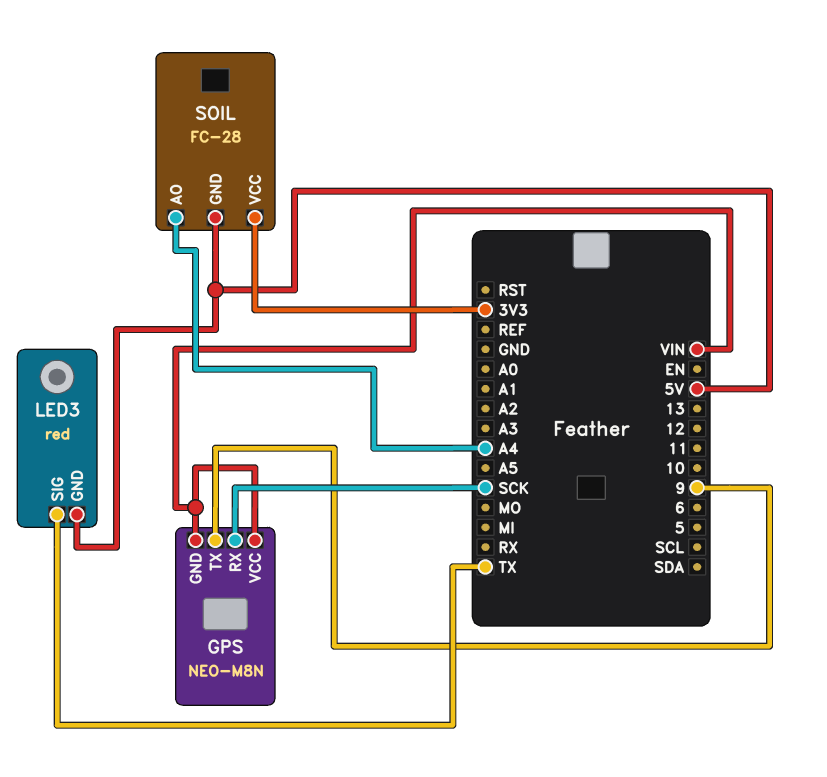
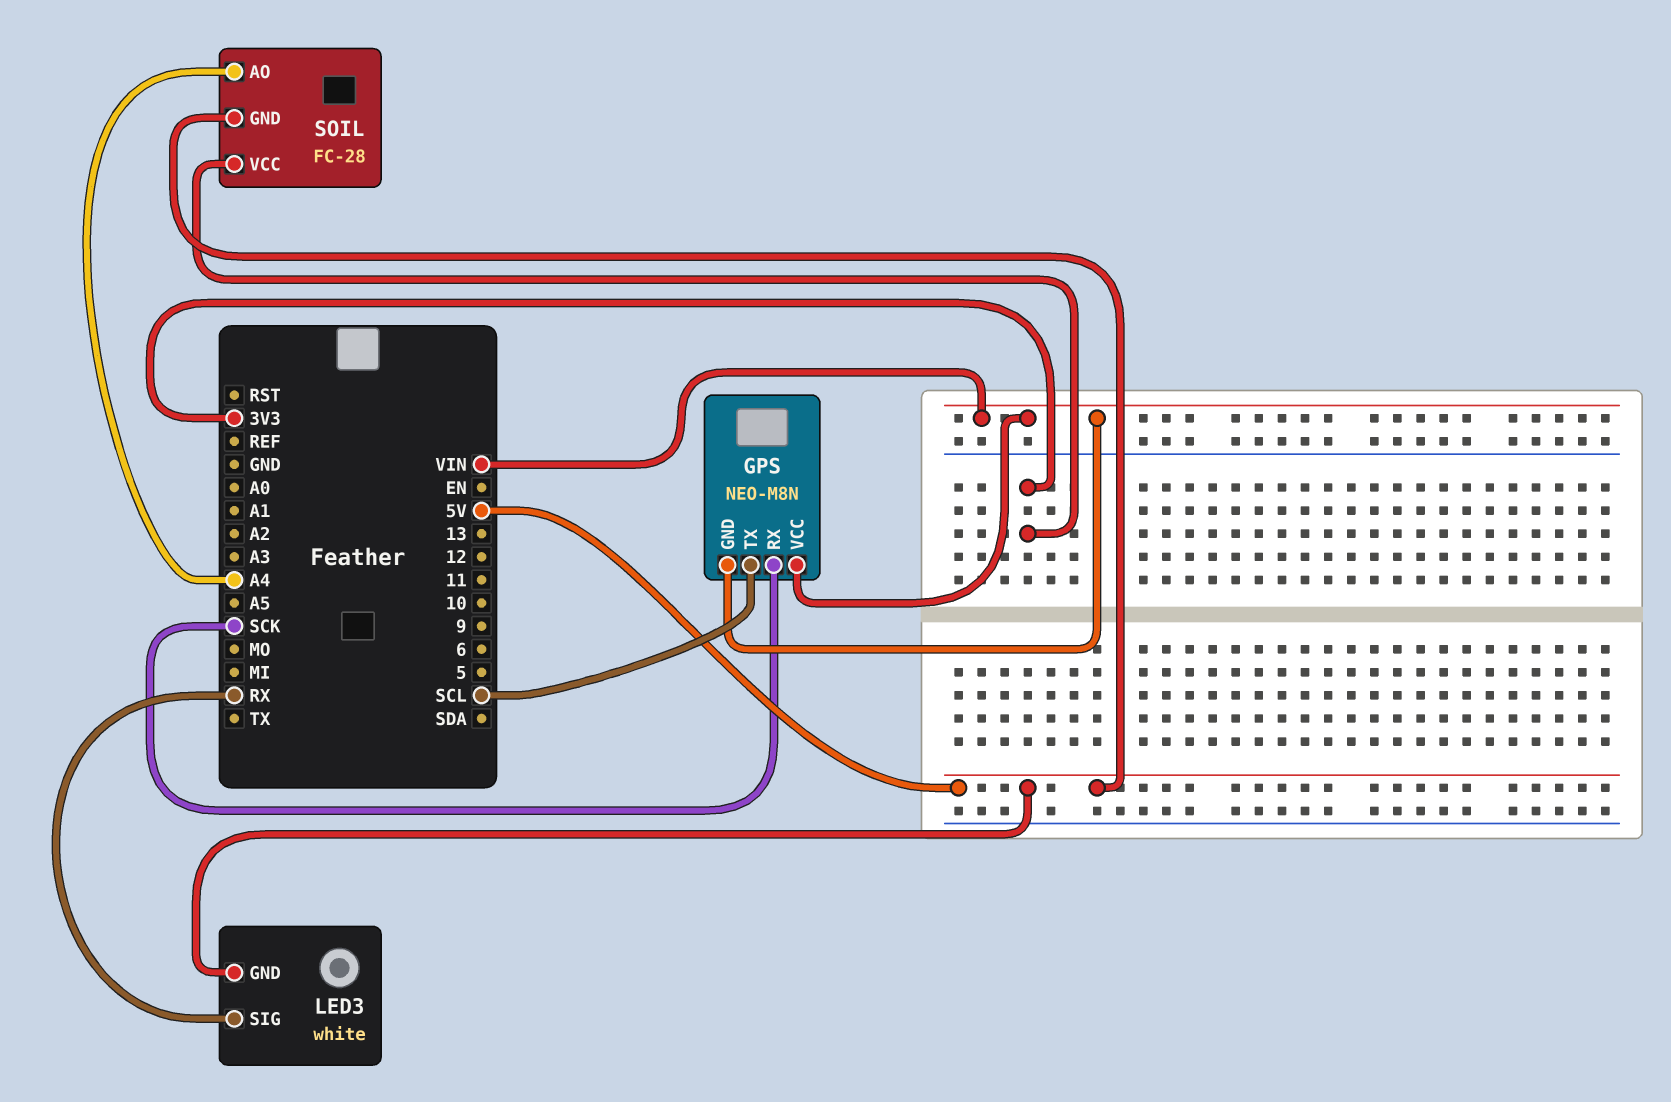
GPS pin TX: 9 -> SCL
LED3: red -> white
LED3 pin SIG: TX -> RX

